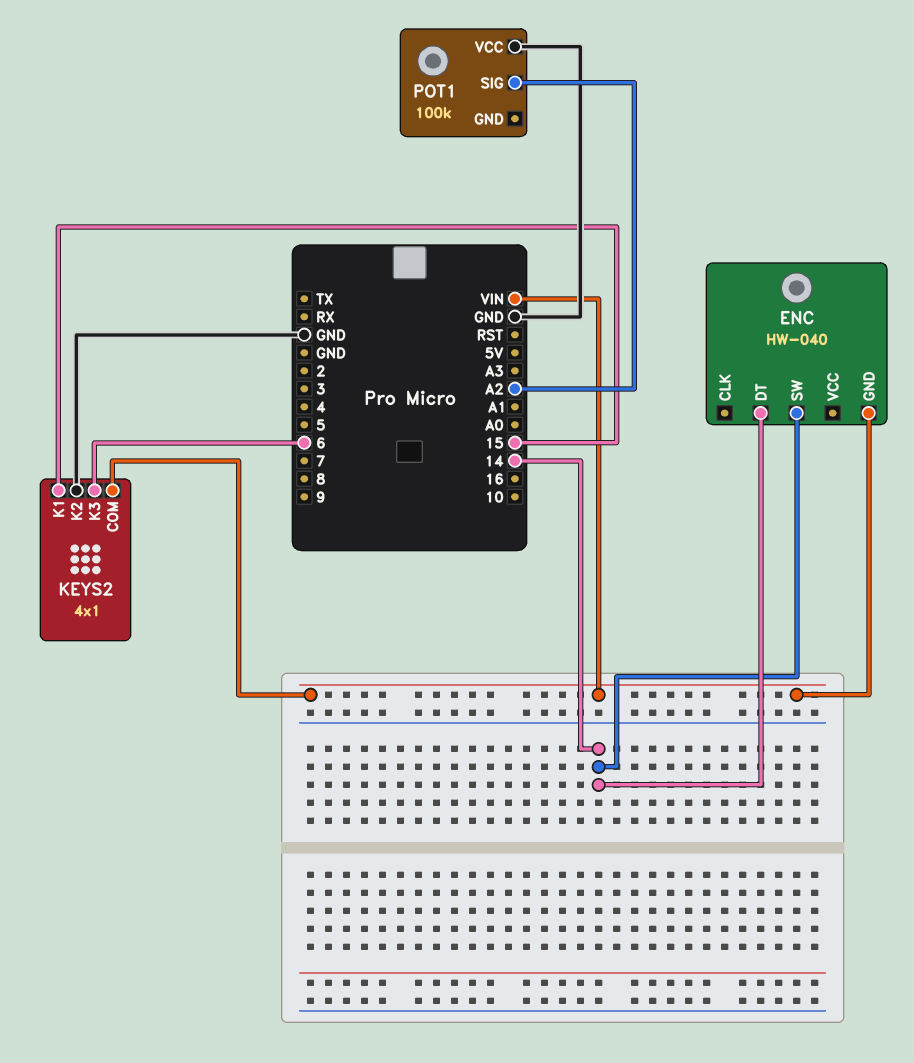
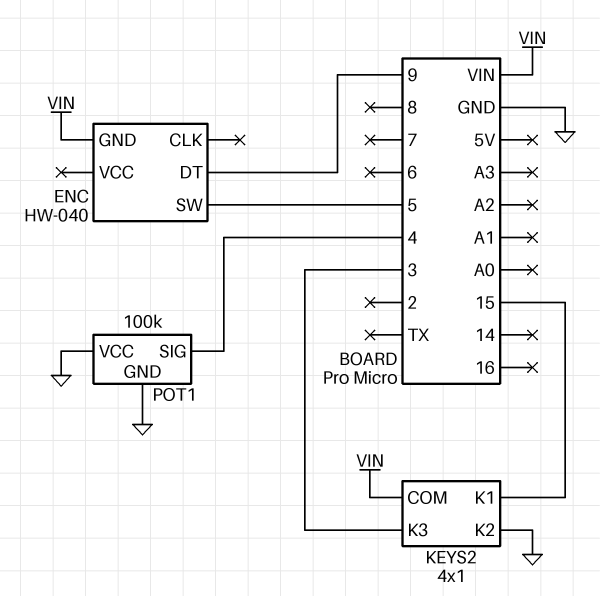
ENC pin DT: 14 -> 9
ENC pin SW: 14 -> 5
KEYS2 pin K3: 6 -> 3
POT1 pin GND: none -> GND
POT1 pin SIG: A2 -> 4

